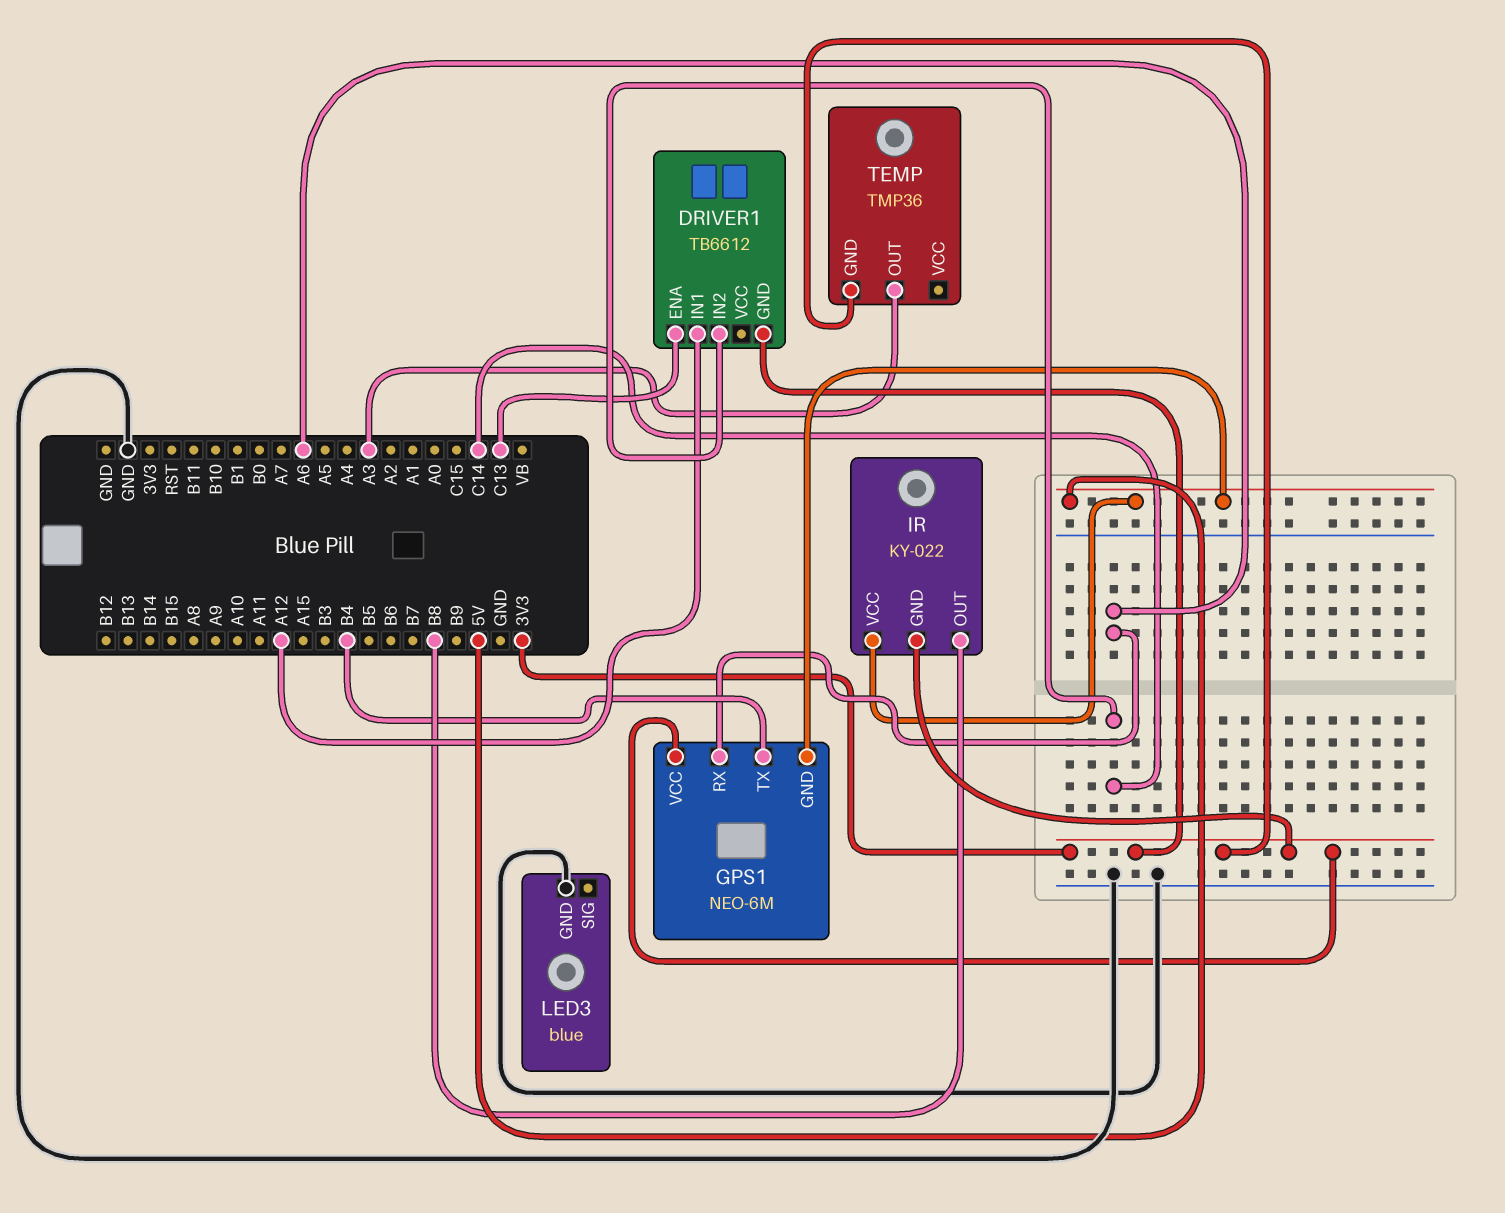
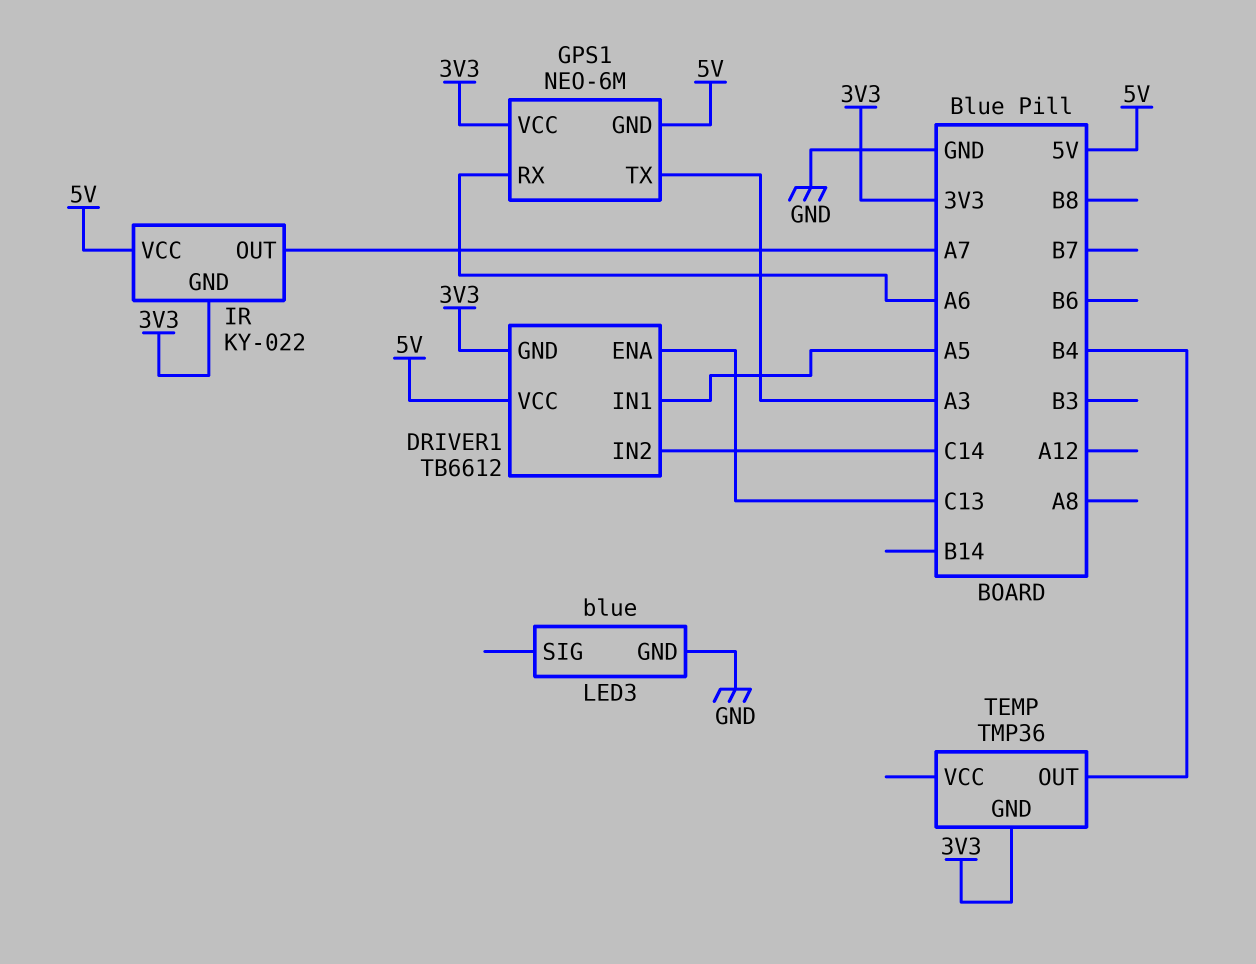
DRIVER1 pin IN1: A12 -> A5
DRIVER1 pin VCC: none -> 5V
GPS1 pin TX: B4 -> A3
IR pin OUT: B8 -> A7
TEMP pin OUT: A3 -> B4

